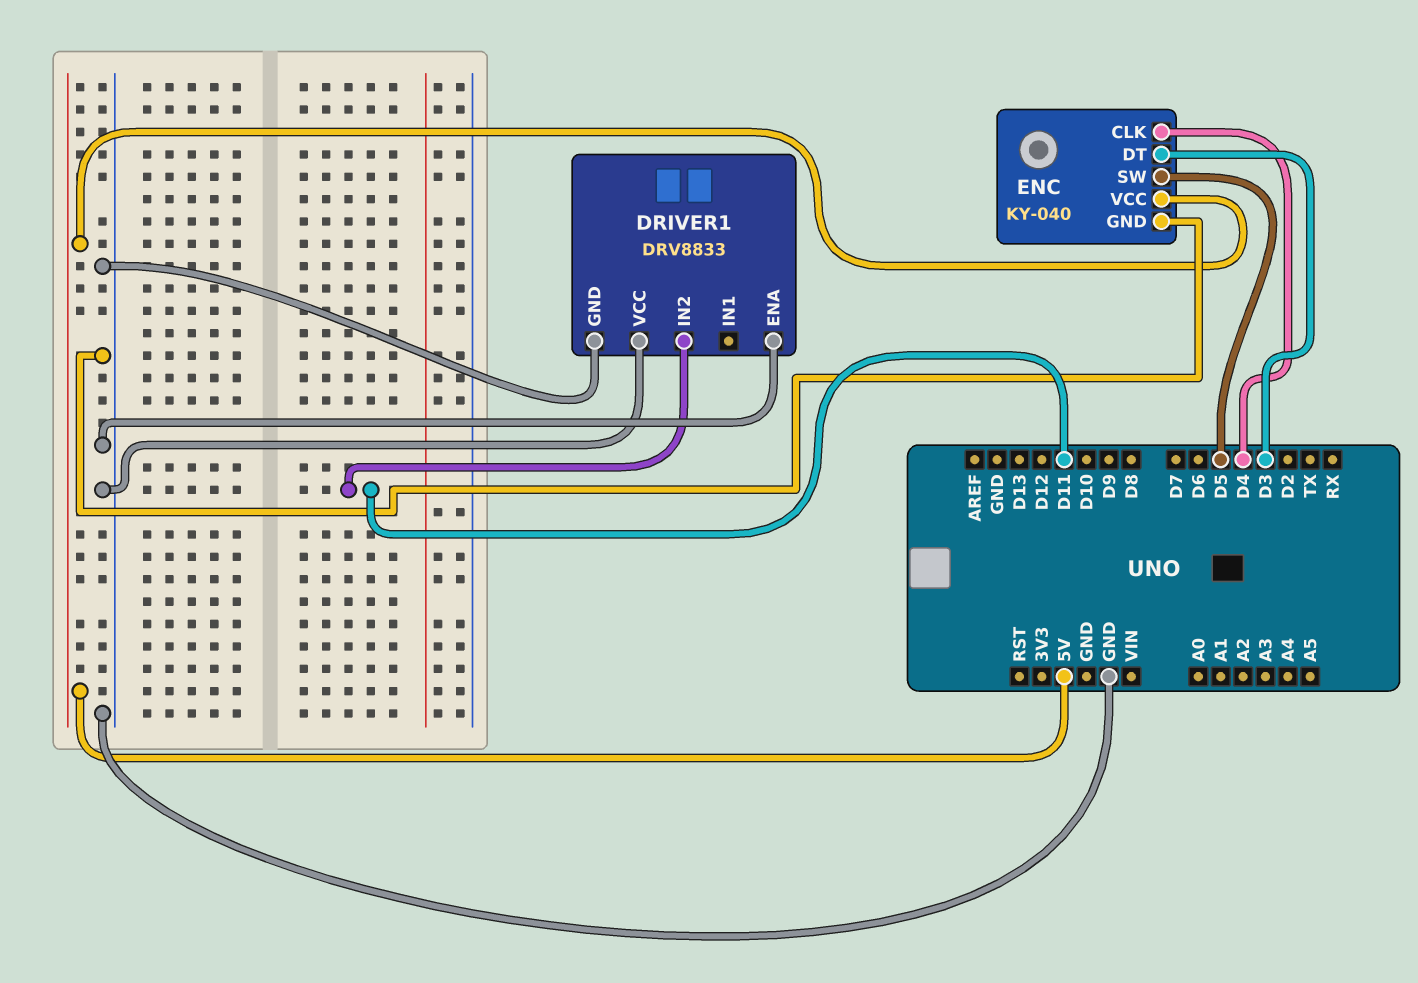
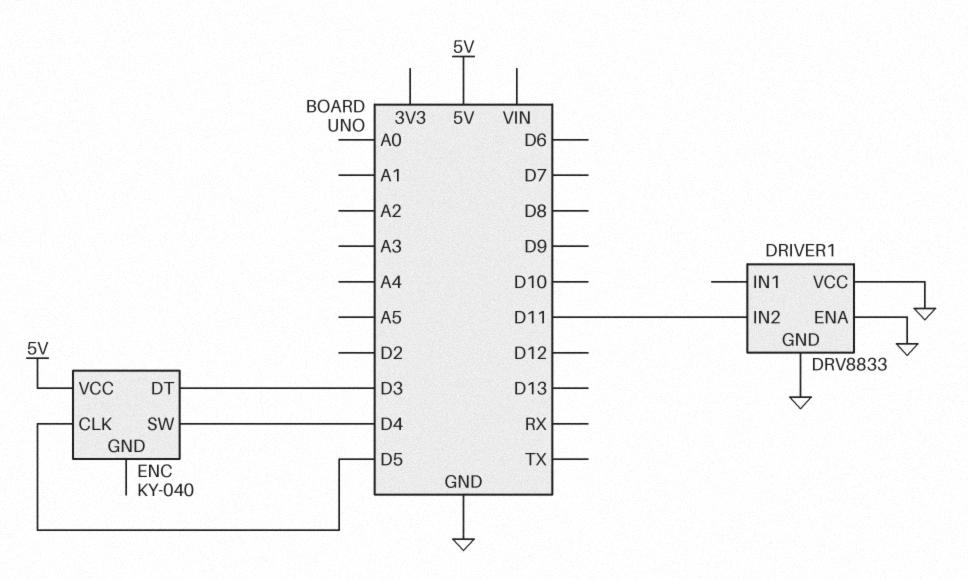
ENC pin CLK: D4 -> D5
ENC pin GND: GND -> none
ENC pin SW: D5 -> D4

